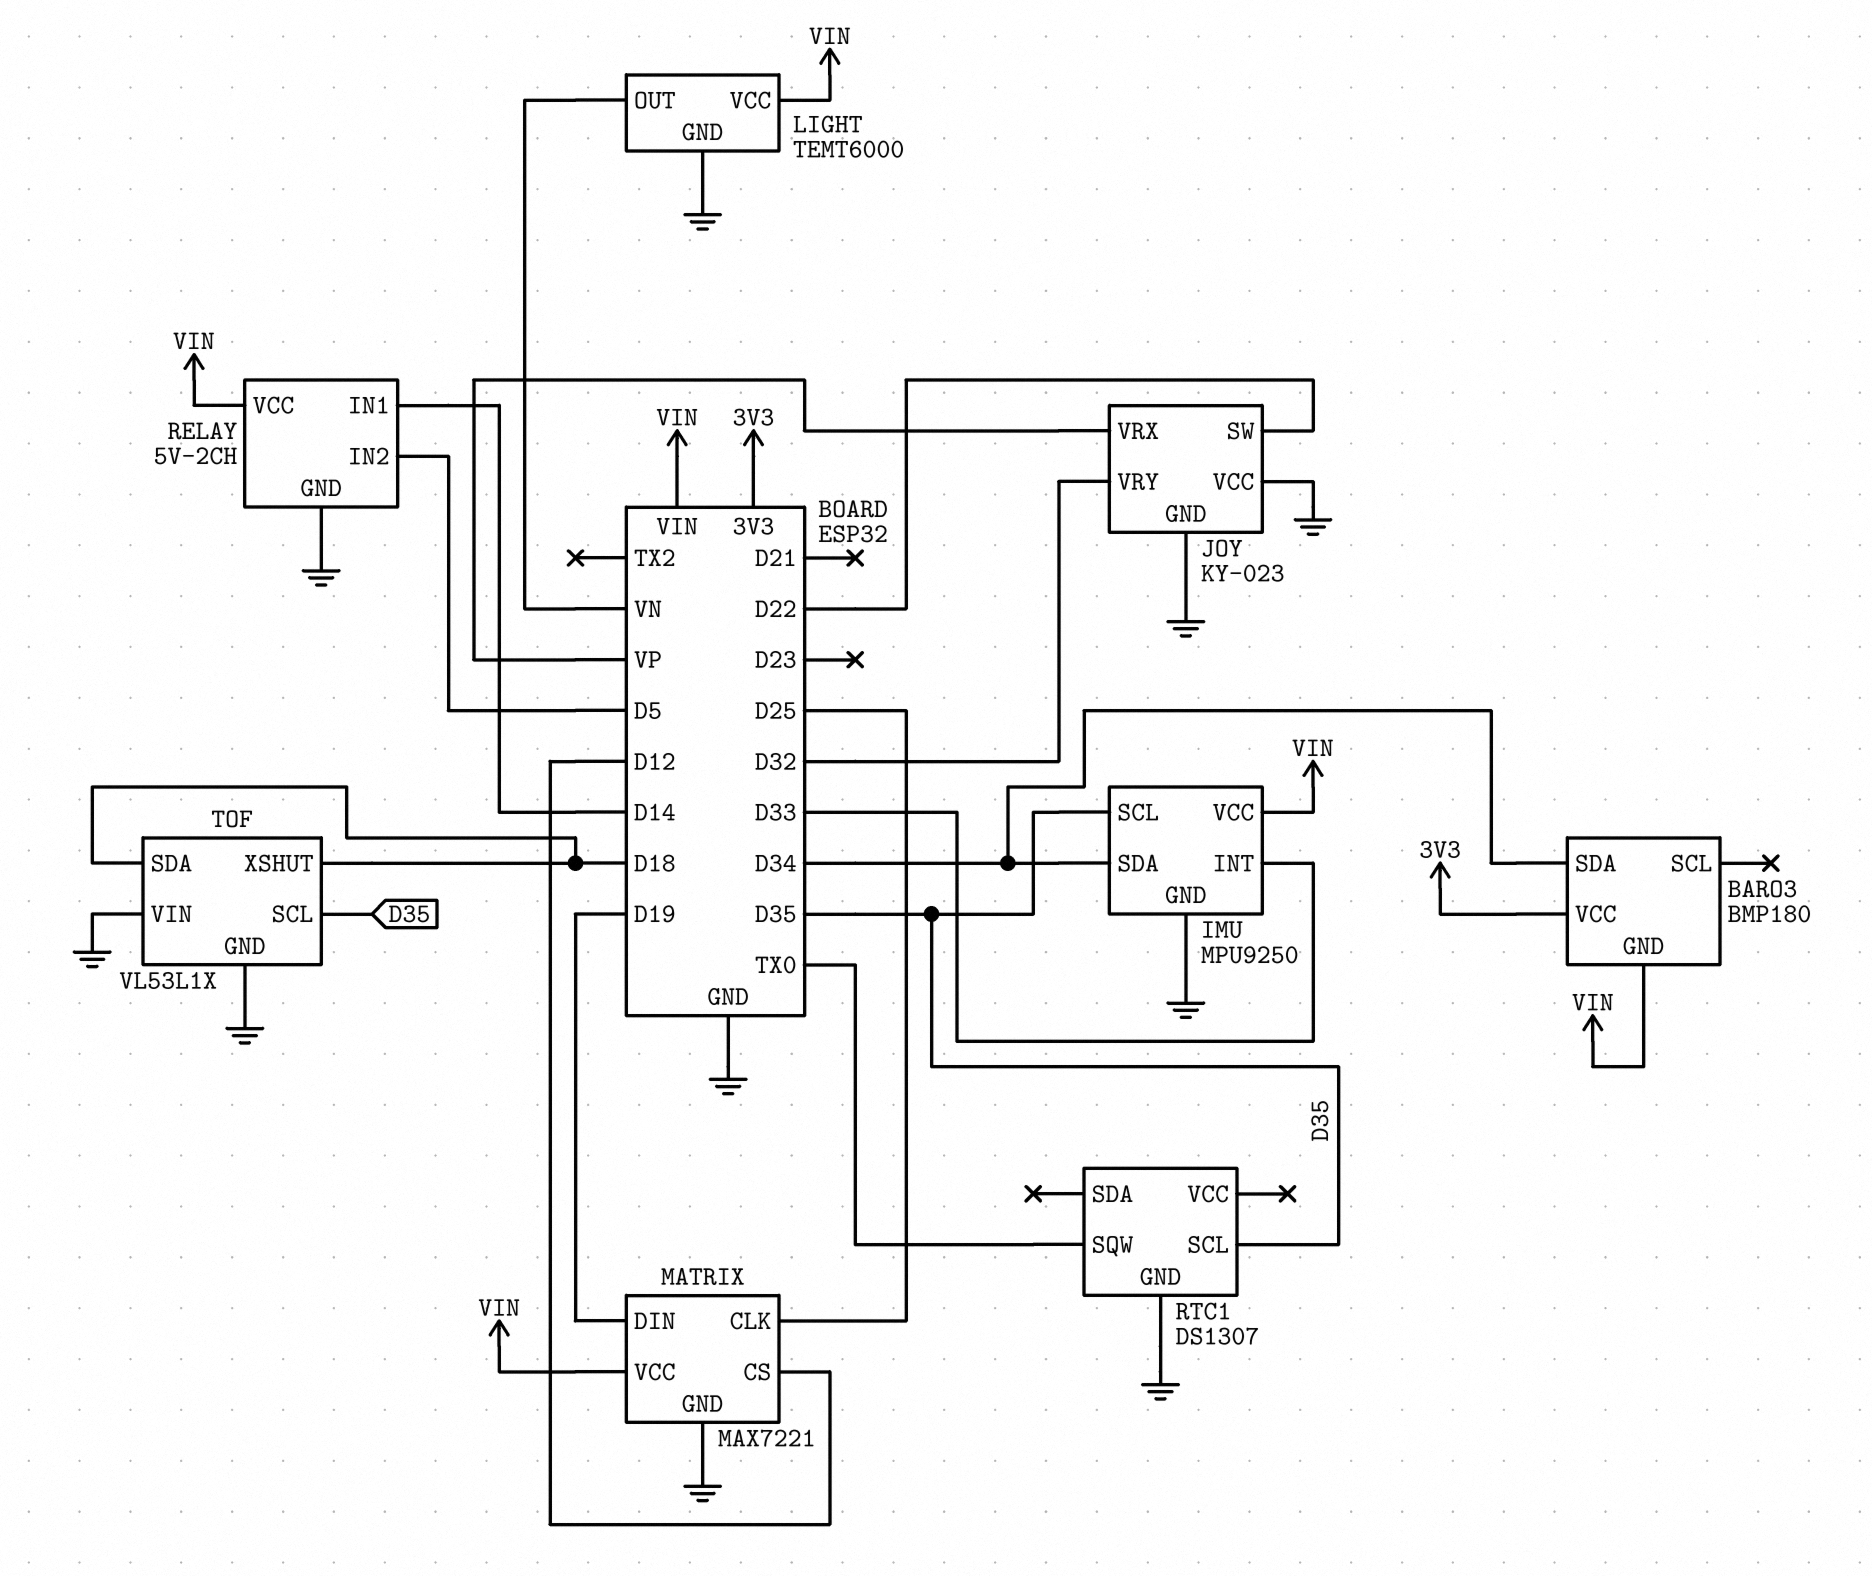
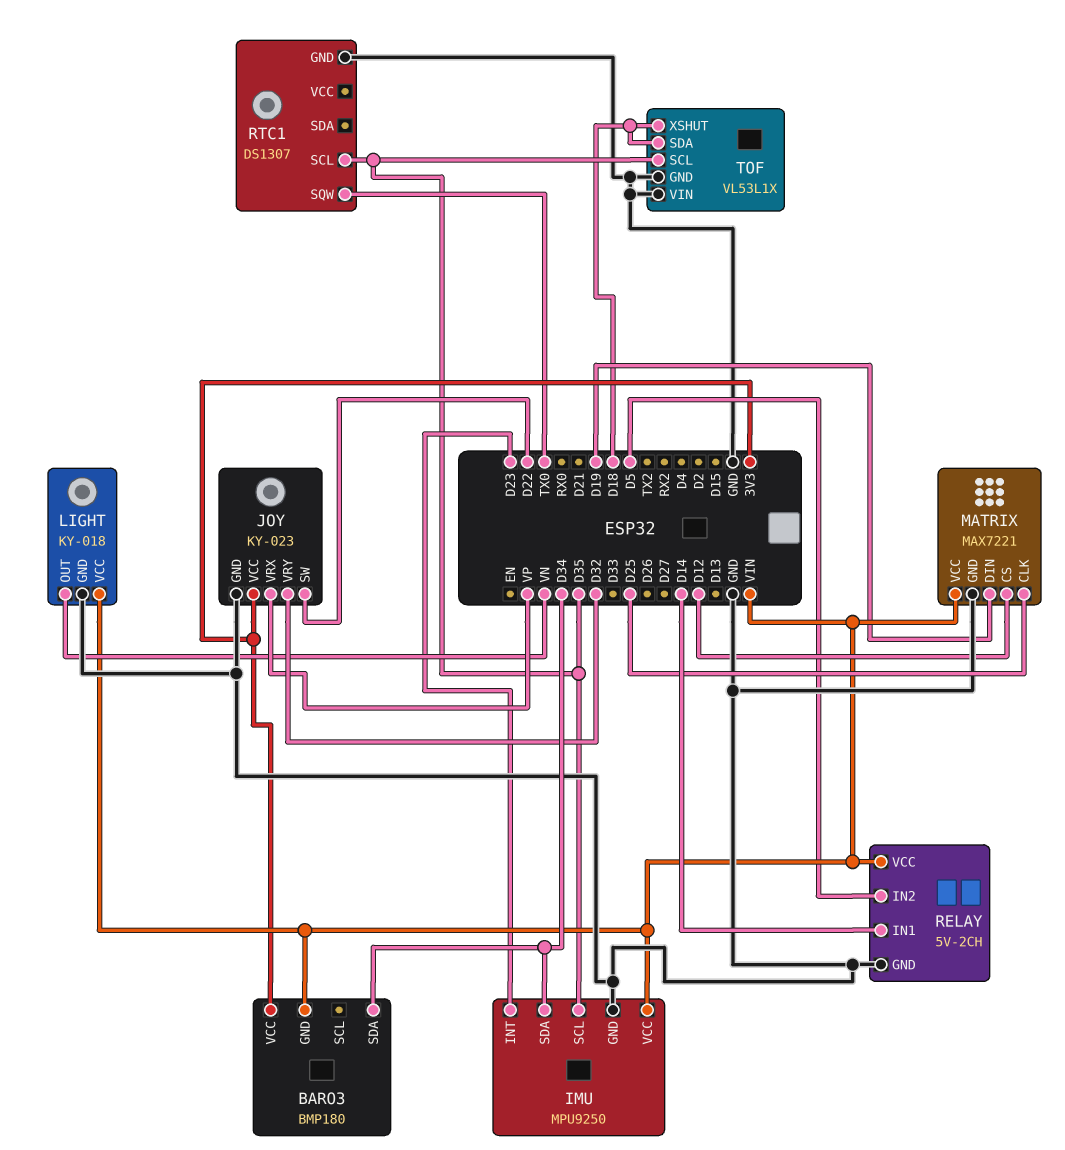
IMU pin INT: D33 -> D23
JOY pin VCC: GND -> 3V3
LIGHT: TEMT6000 -> KY-018

